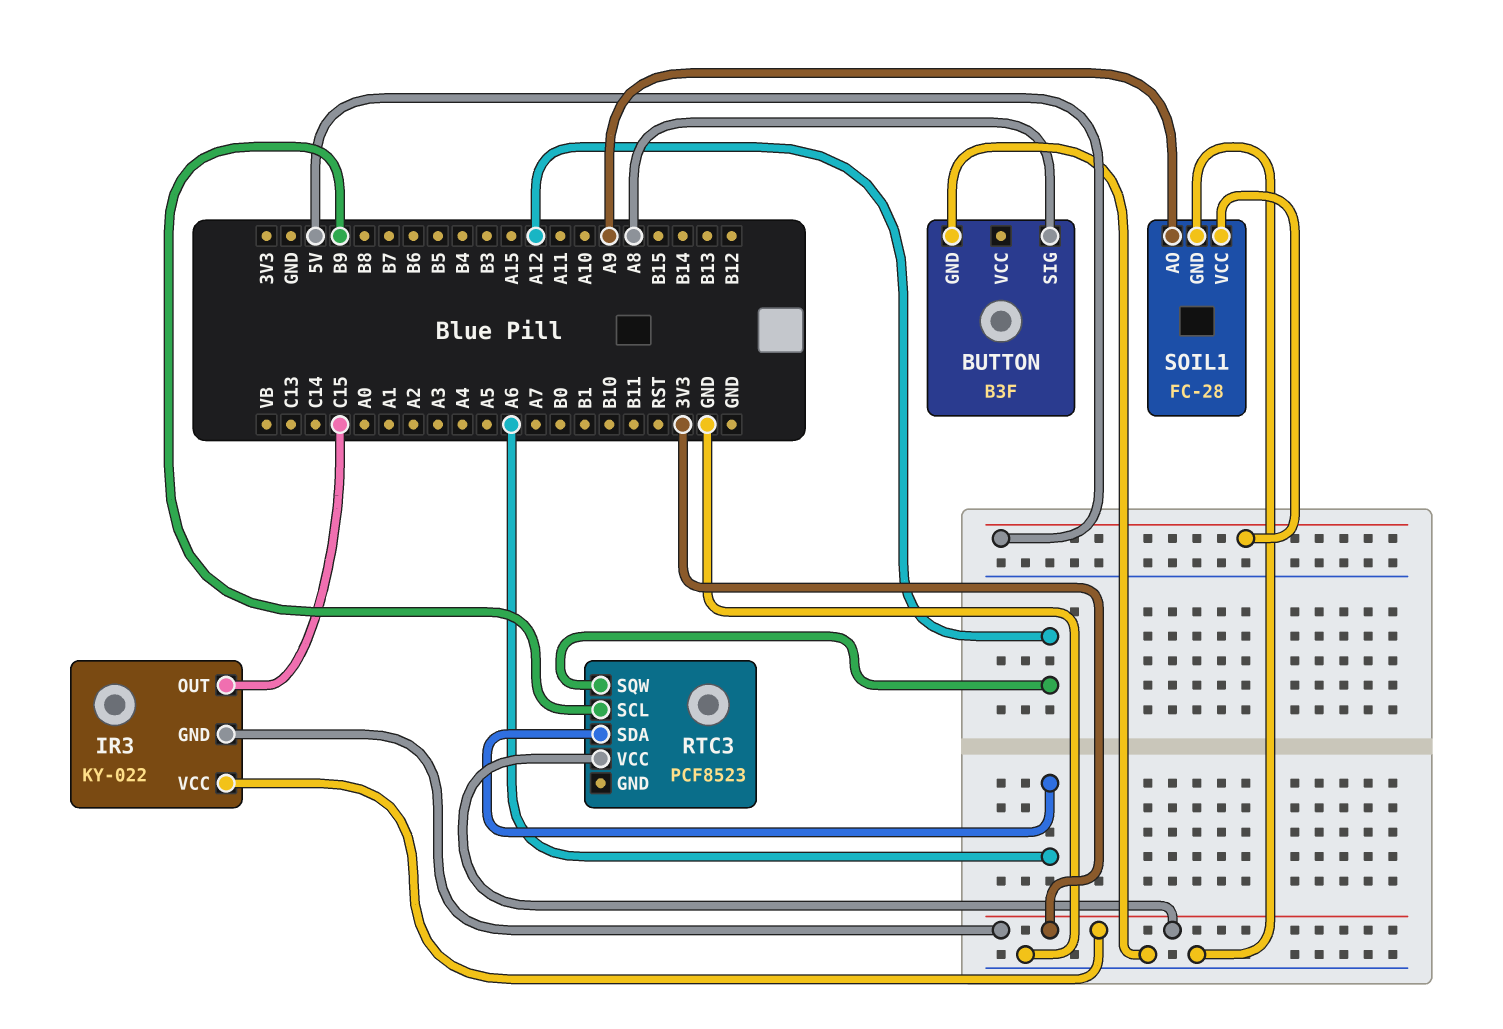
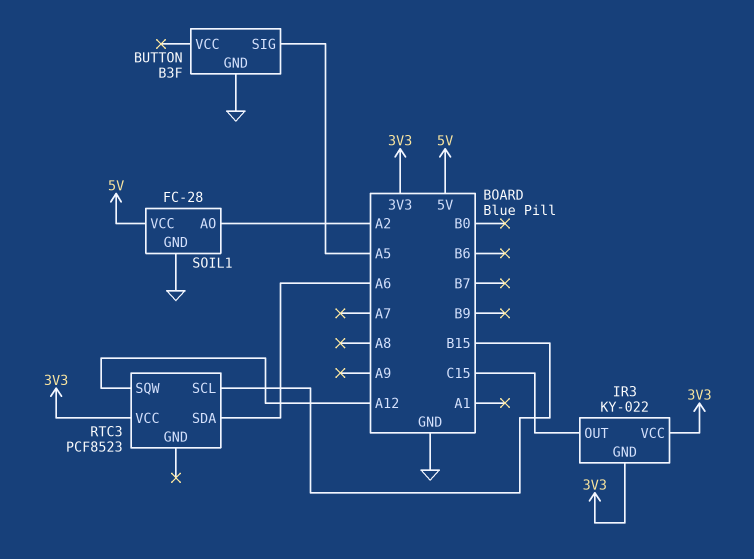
BUTTON pin SIG: A8 -> A5
RTC3 pin SCL: B9 -> B15
SOIL1 pin AO: A9 -> A2

